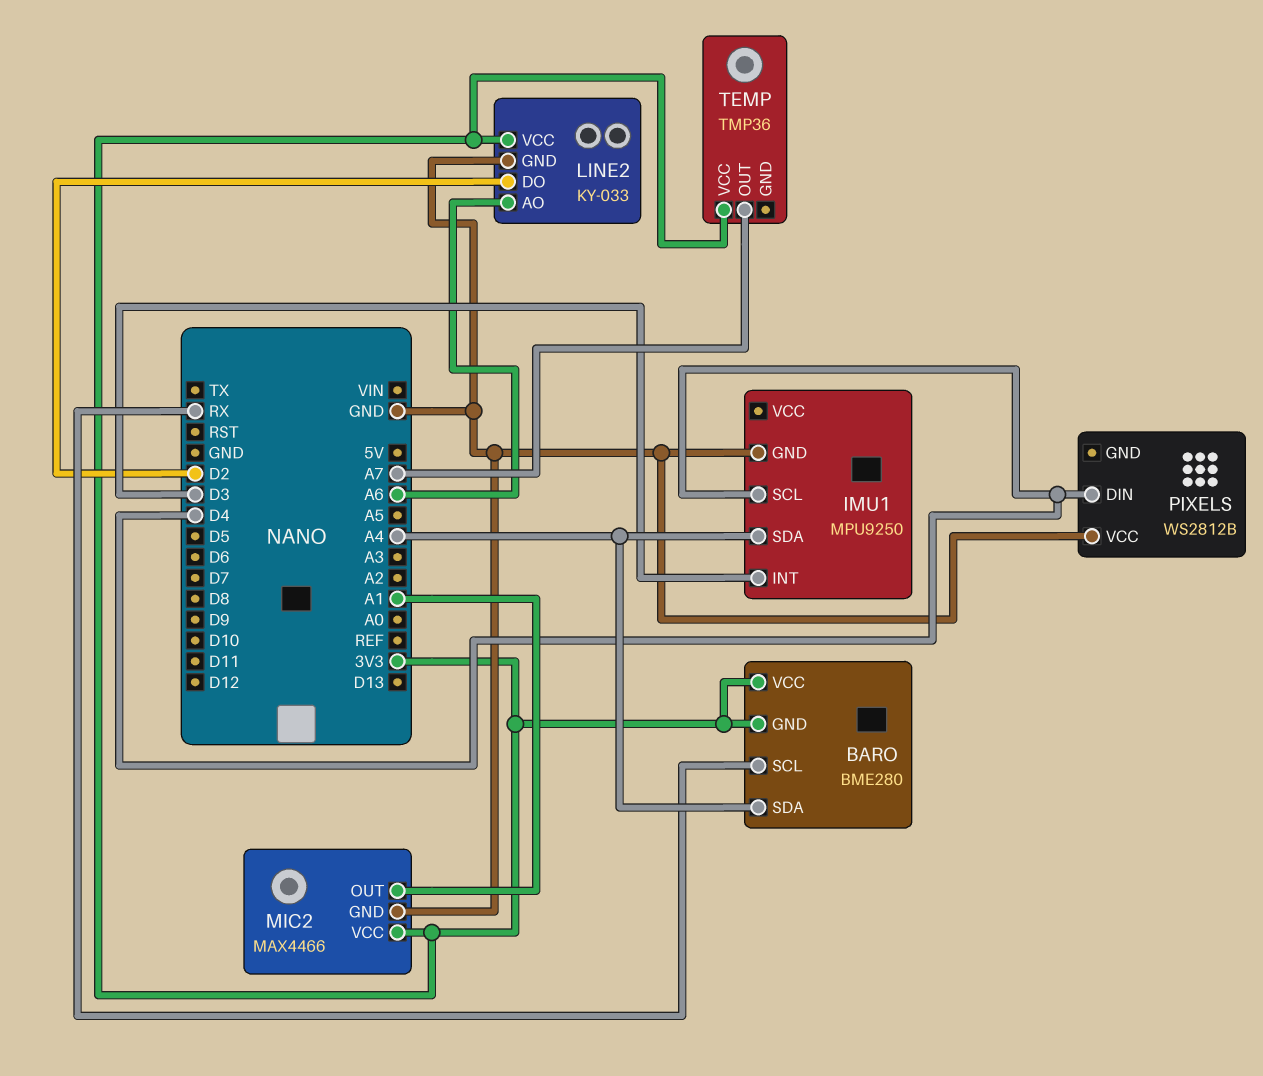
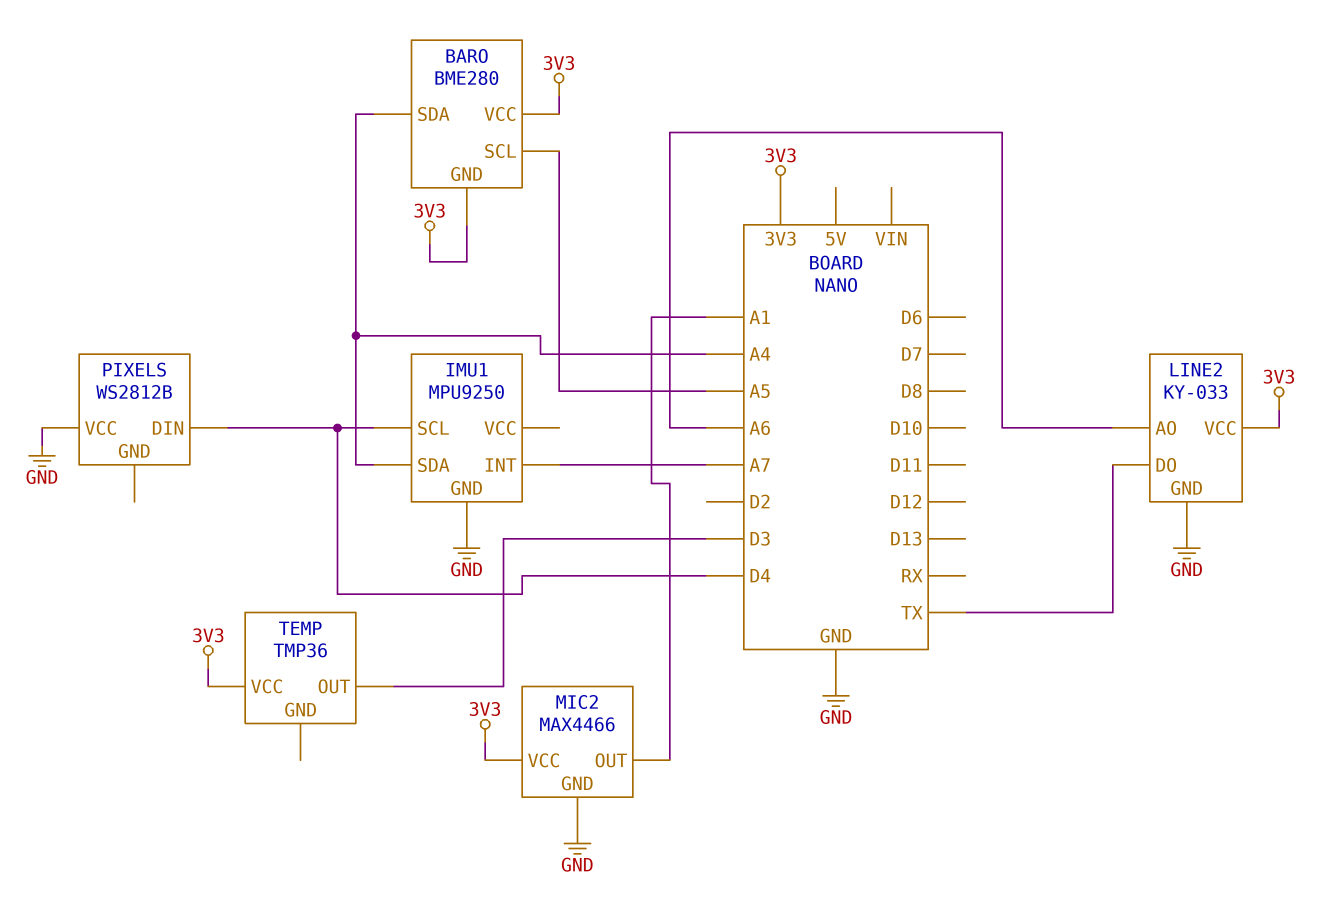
BARO pin SCL: RX -> A5
IMU1 pin INT: D3 -> A7
LINE2 pin DO: D2 -> TX
TEMP pin OUT: A7 -> D3

